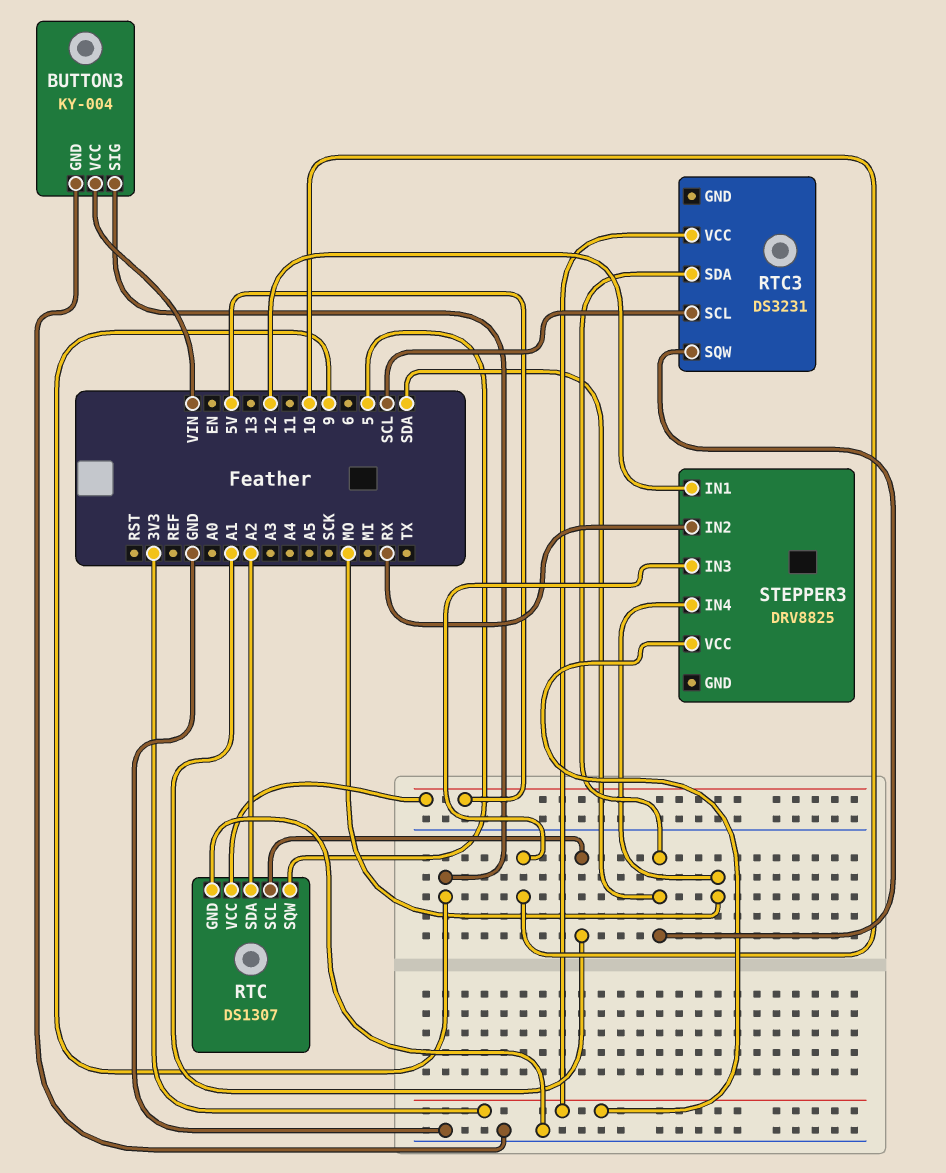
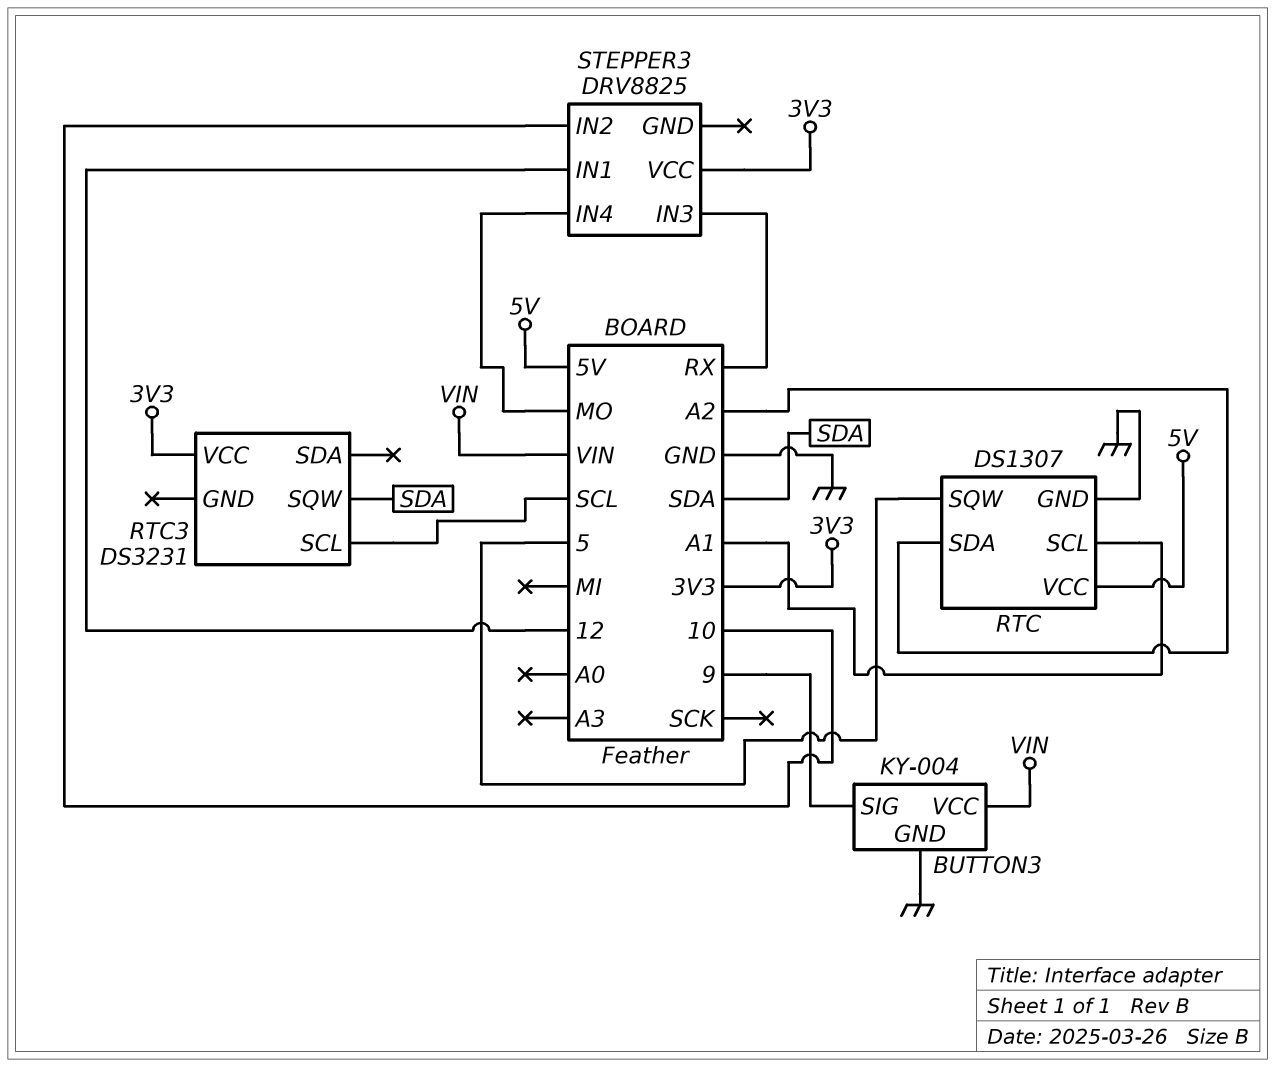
RTC3 pin SDA: SDA -> none
STEPPER3 pin IN2: RX -> 10
STEPPER3 pin IN3: 10 -> RX

